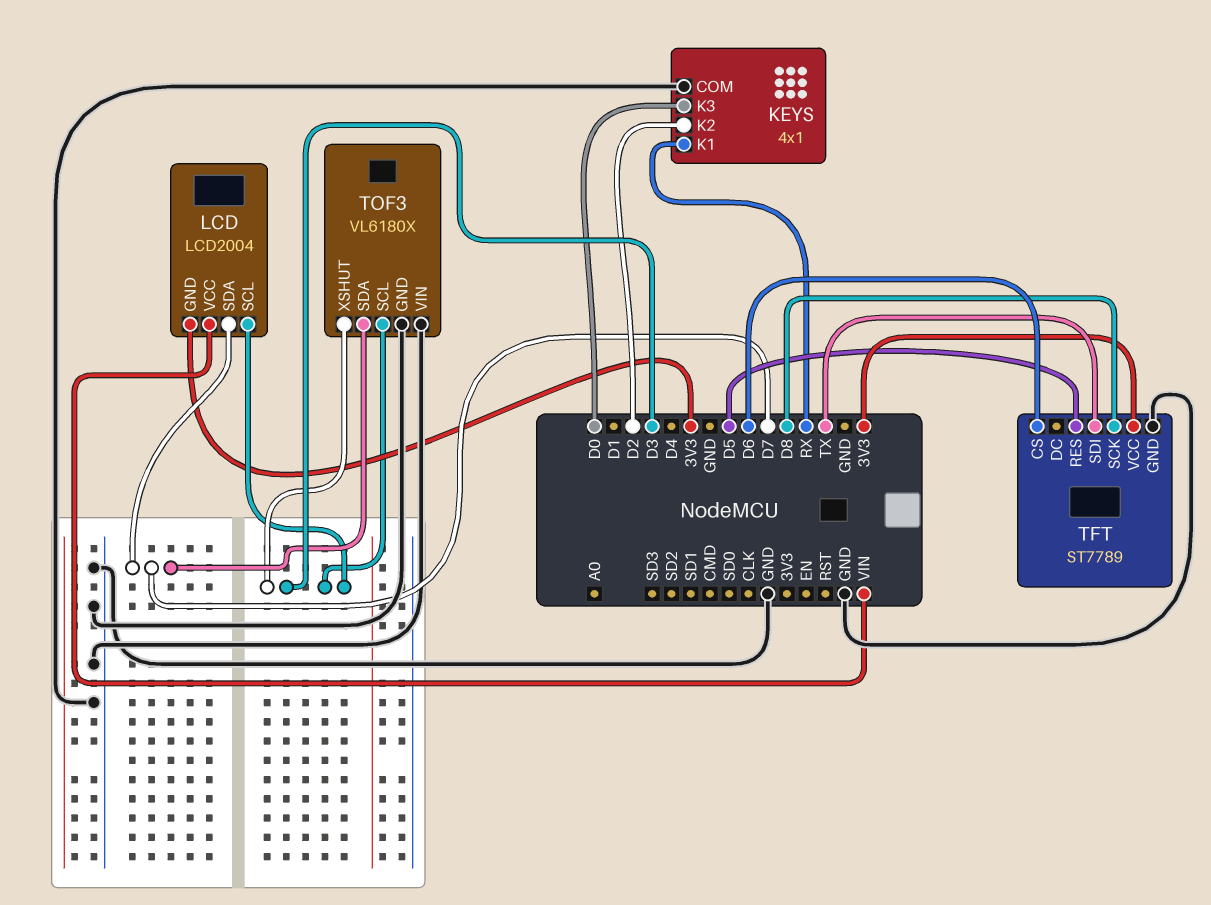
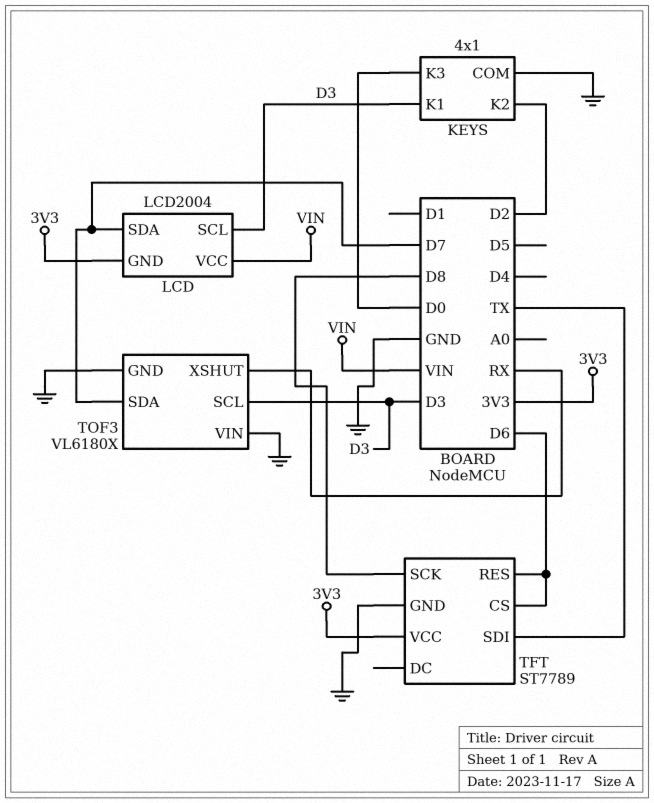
KEYS pin K1: RX -> D3
TFT pin RES: D5 -> D6
TOF3 pin XSHUT: D3 -> RX

